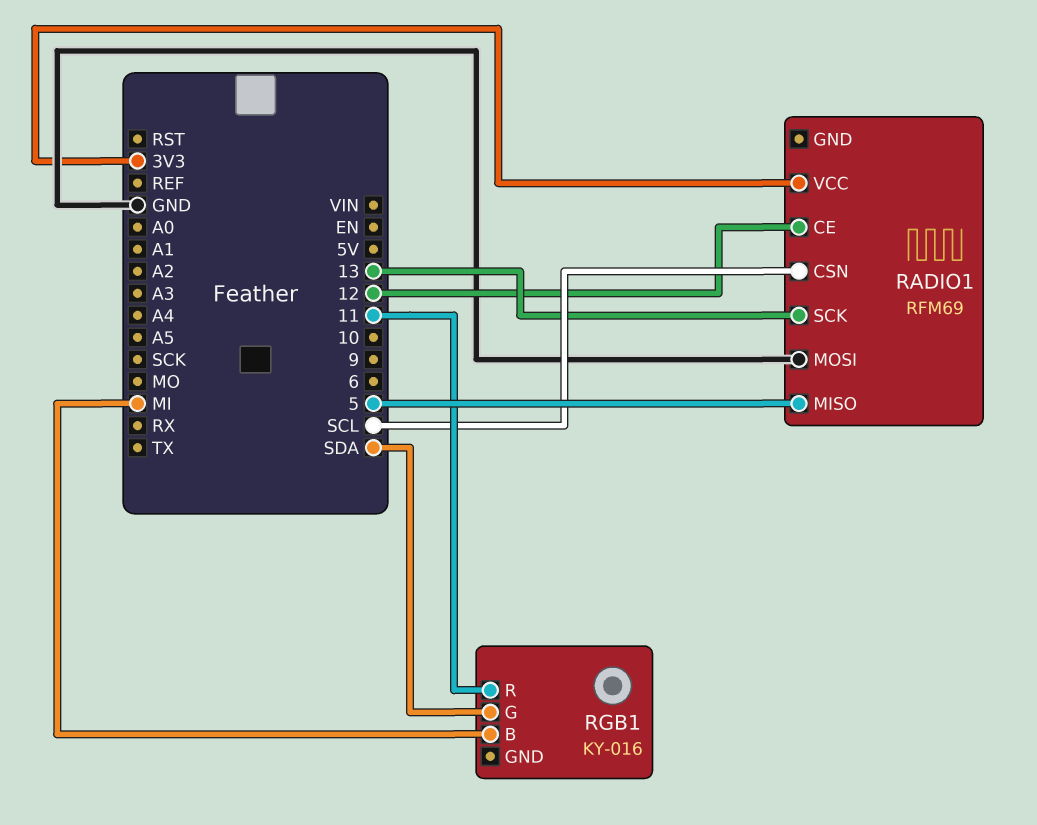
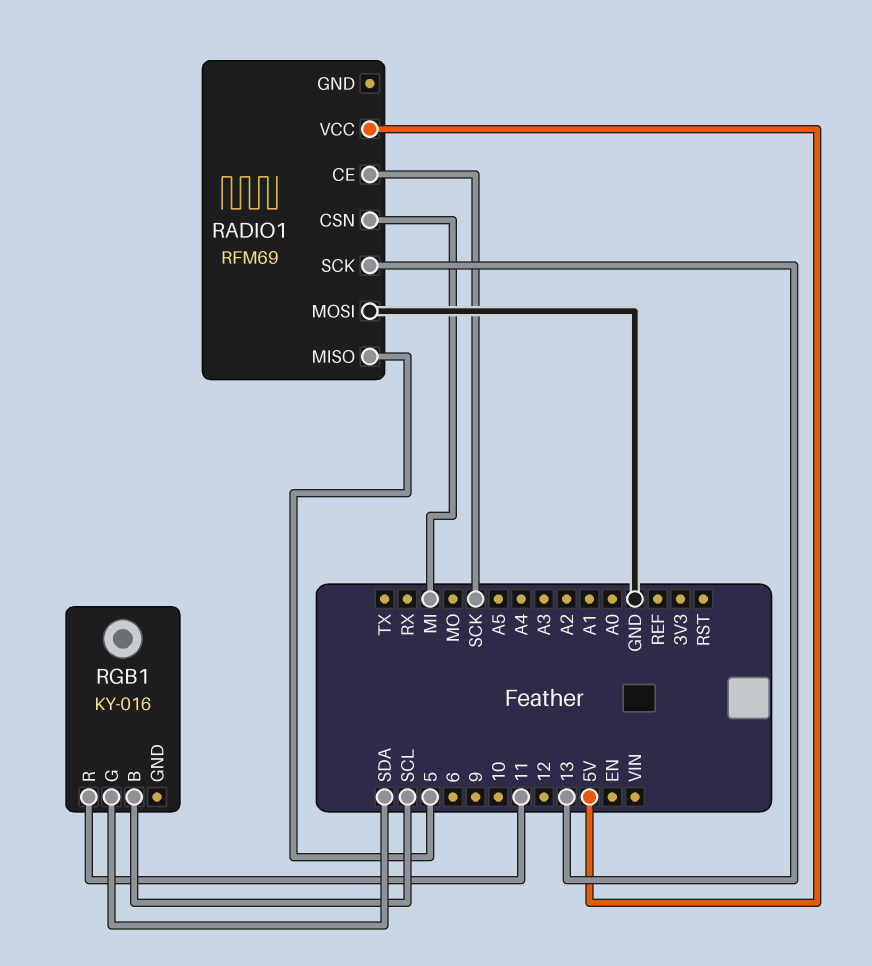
RADIO1 pin CE: 12 -> SCK
RADIO1 pin CSN: SCL -> MI
RADIO1 pin VCC: 3V3 -> 5V
RGB1 pin B: MI -> SCL

